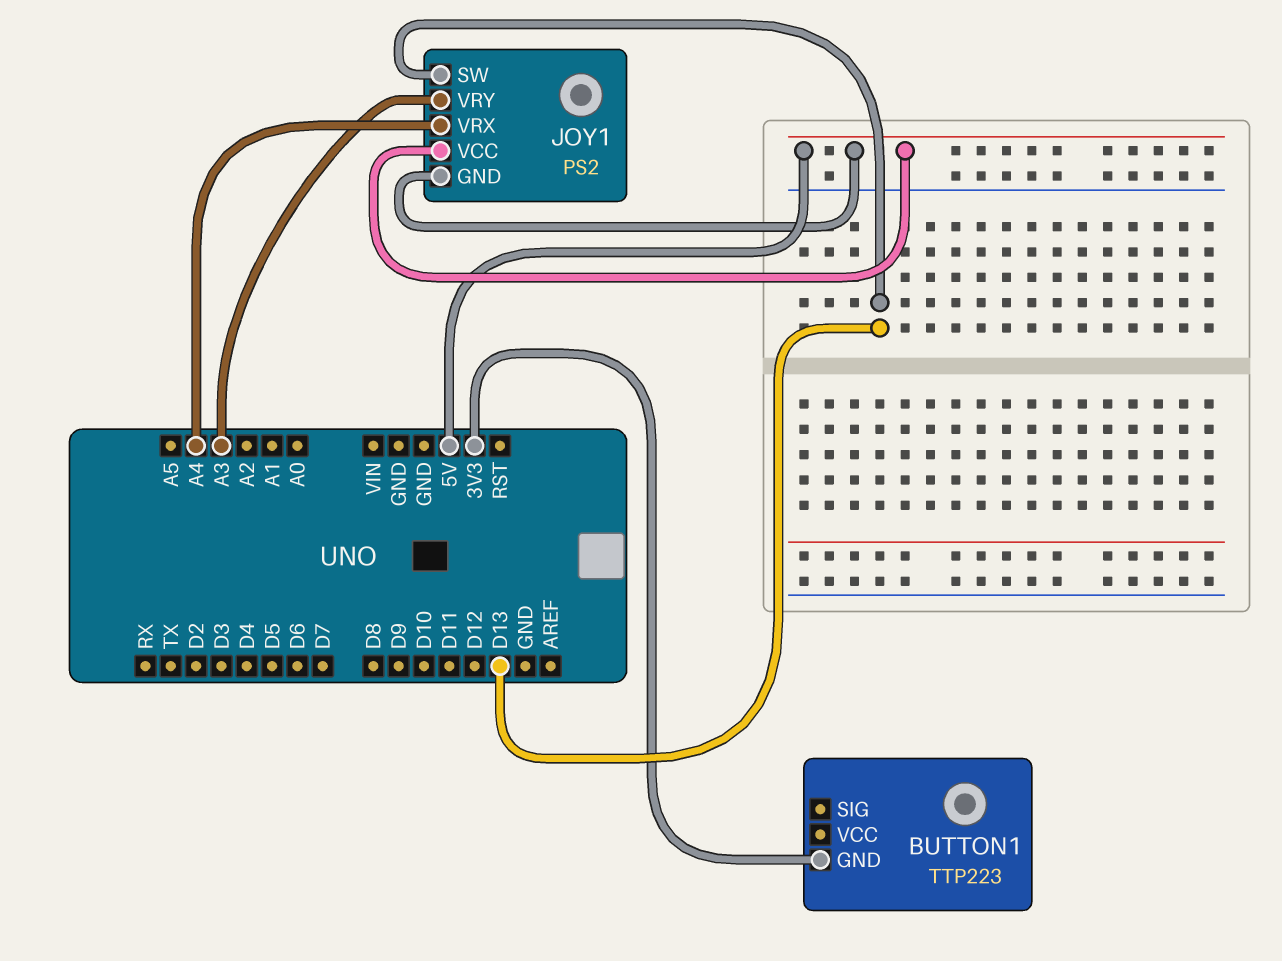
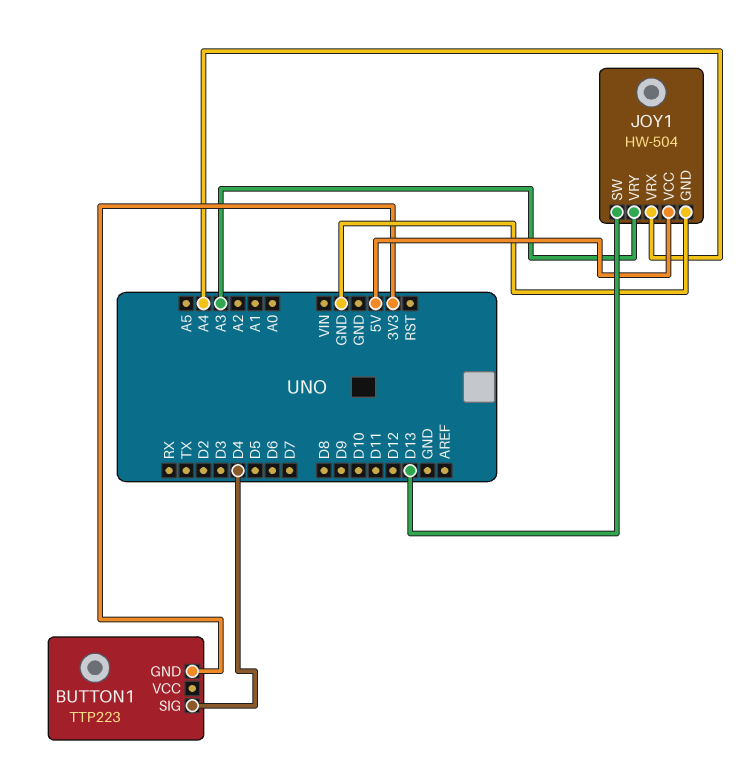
BUTTON1 pin SIG: none -> D4
JOY1: PS2 -> HW-504
JOY1 pin GND: 5V -> GND

